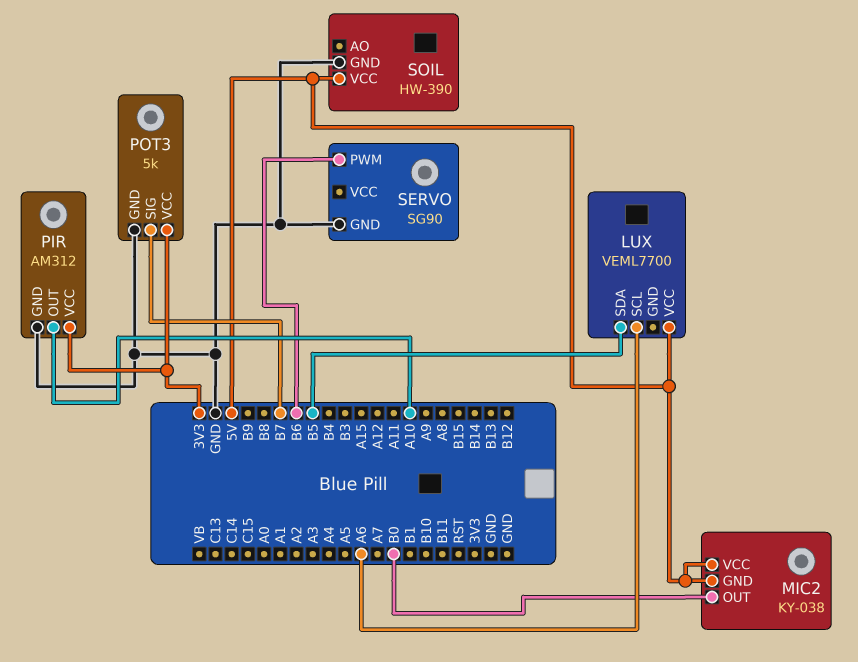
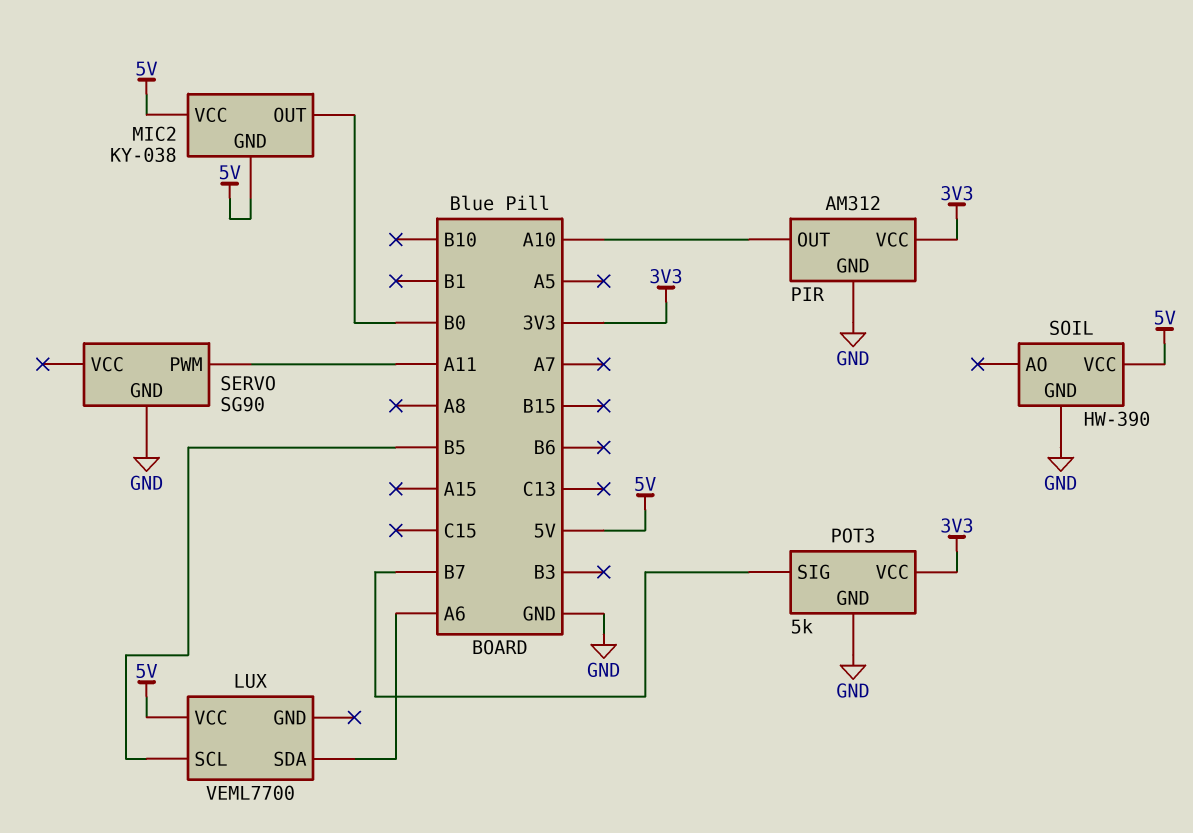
LUX pin SCL: A6 -> B5
LUX pin SDA: B5 -> A6
SERVO pin PWM: B6 -> A11

